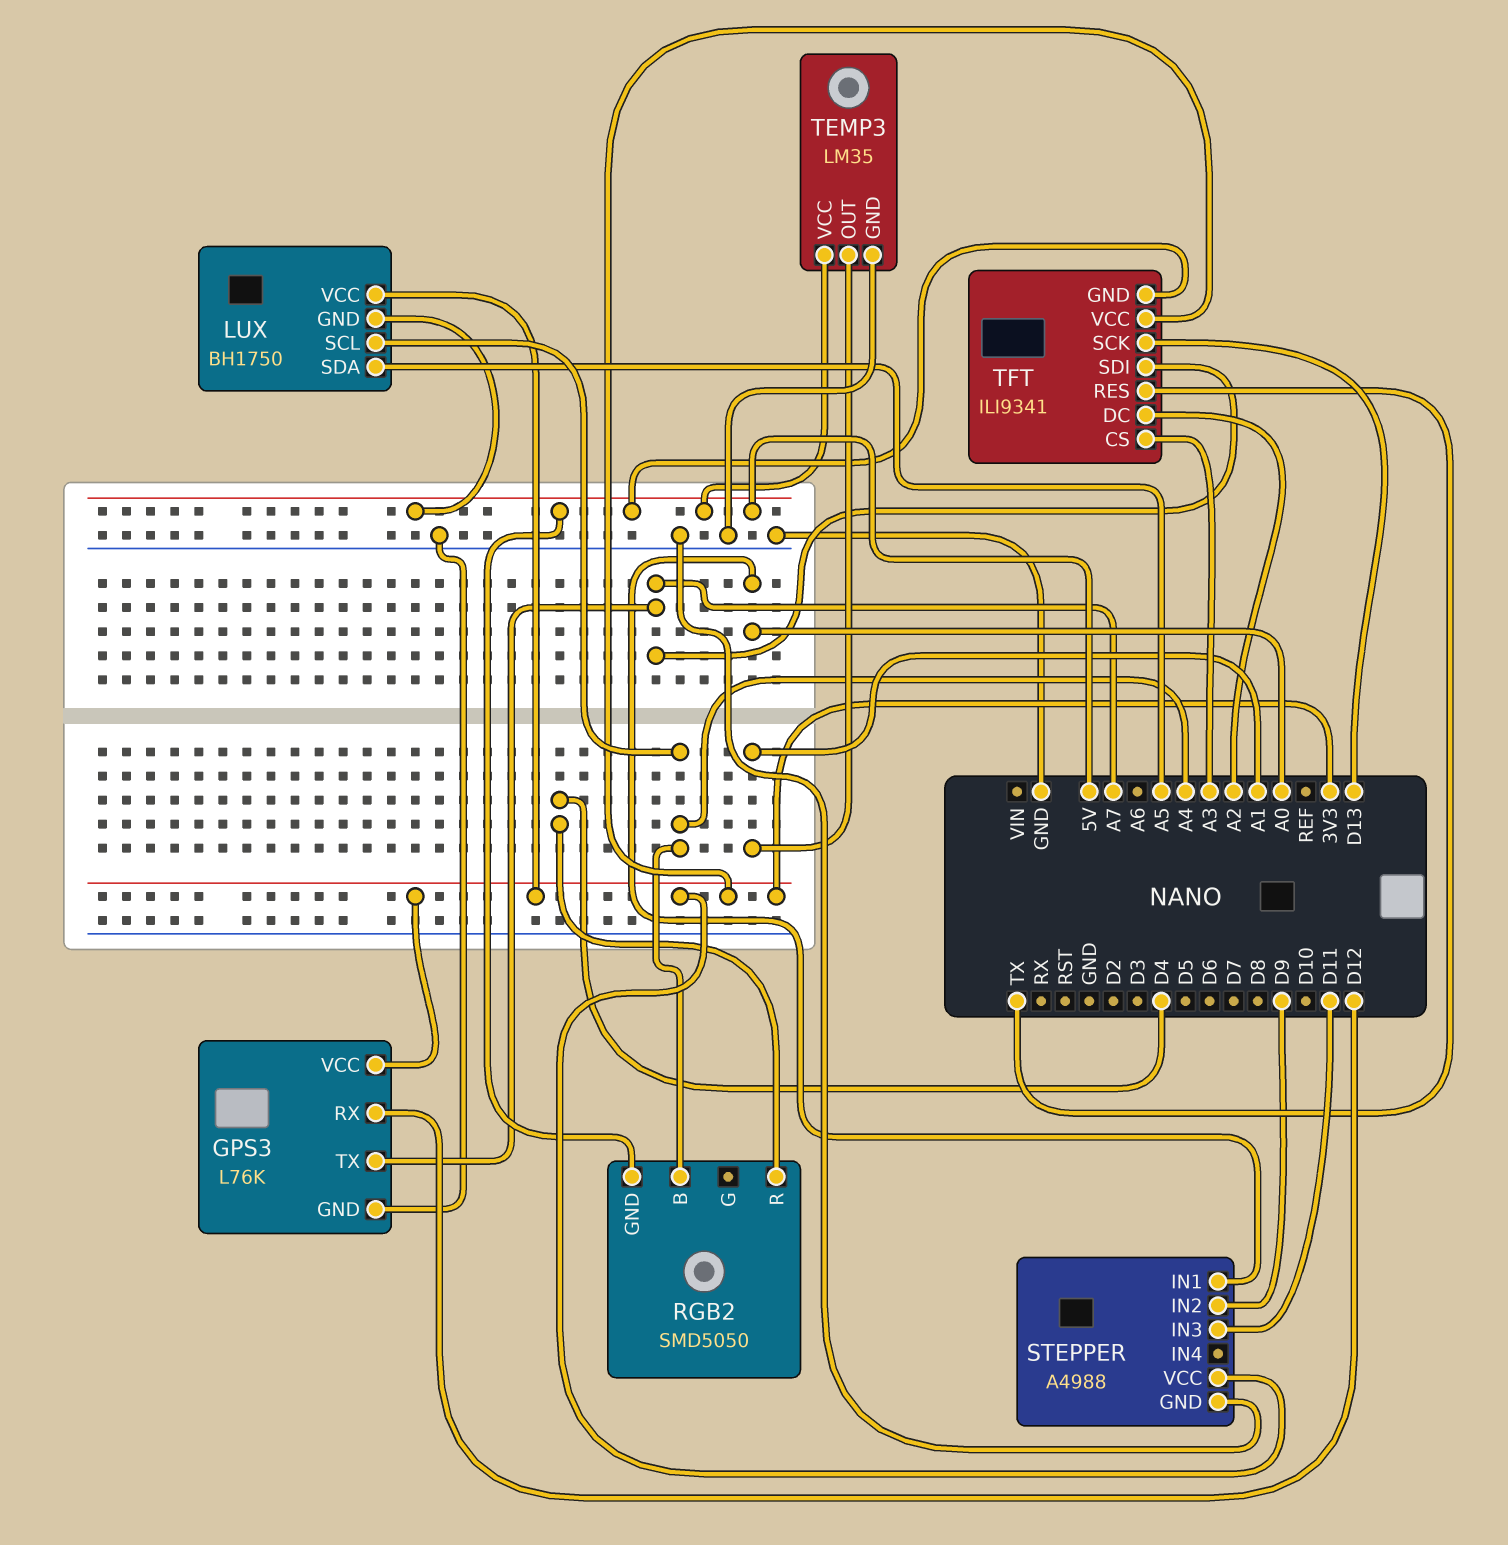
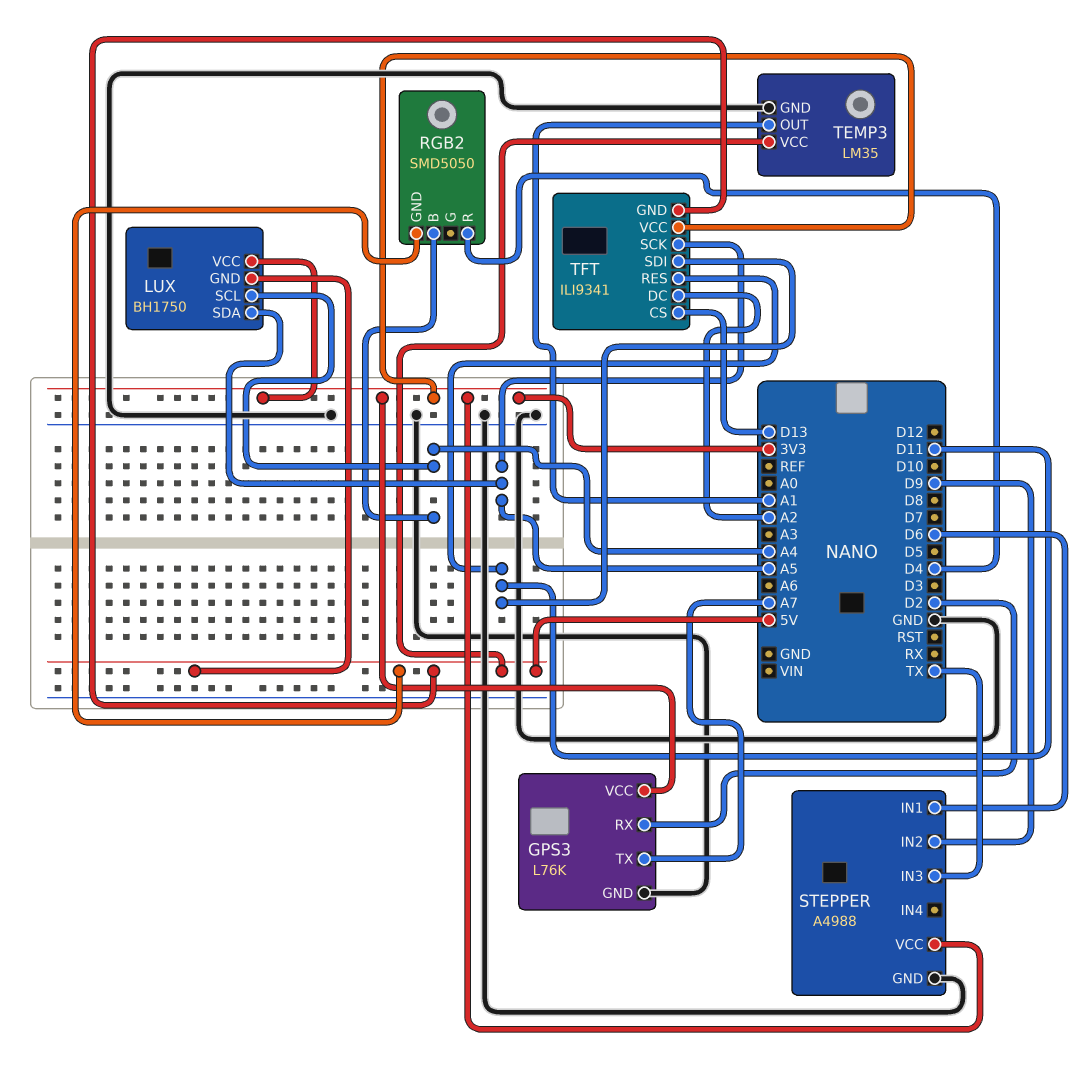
GPS3 pin RX: D12 -> D2
STEPPER pin IN1: A0 -> D6
STEPPER pin IN3: D11 -> TX
TFT pin CS: A3 -> D13
TFT pin RES: TX -> D11
TFT pin SCK: D13 -> A5
TFT pin SDI: A7 -> D11

